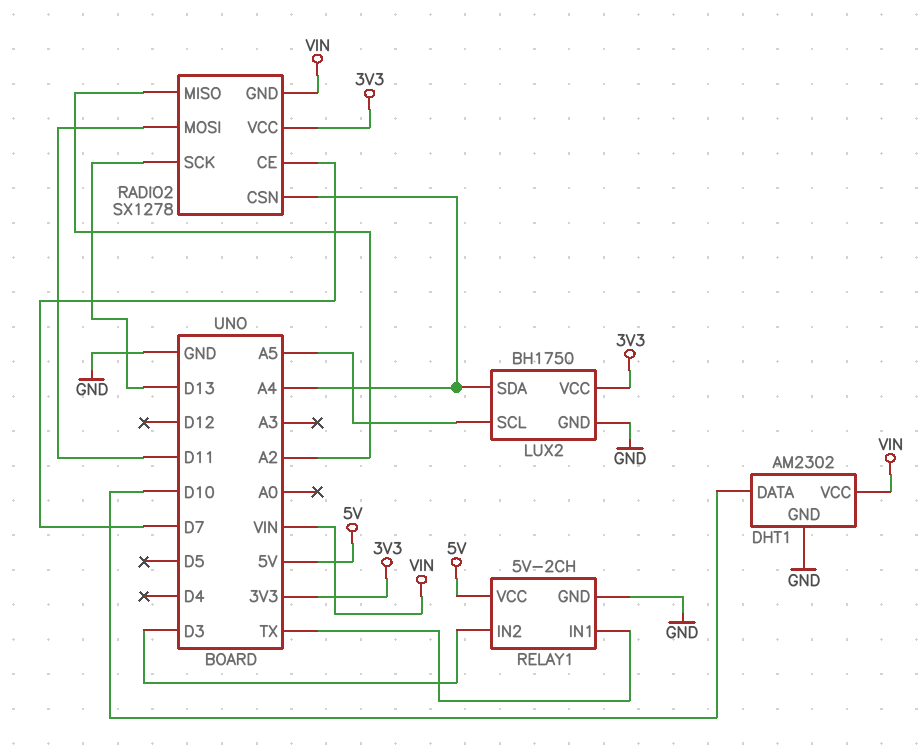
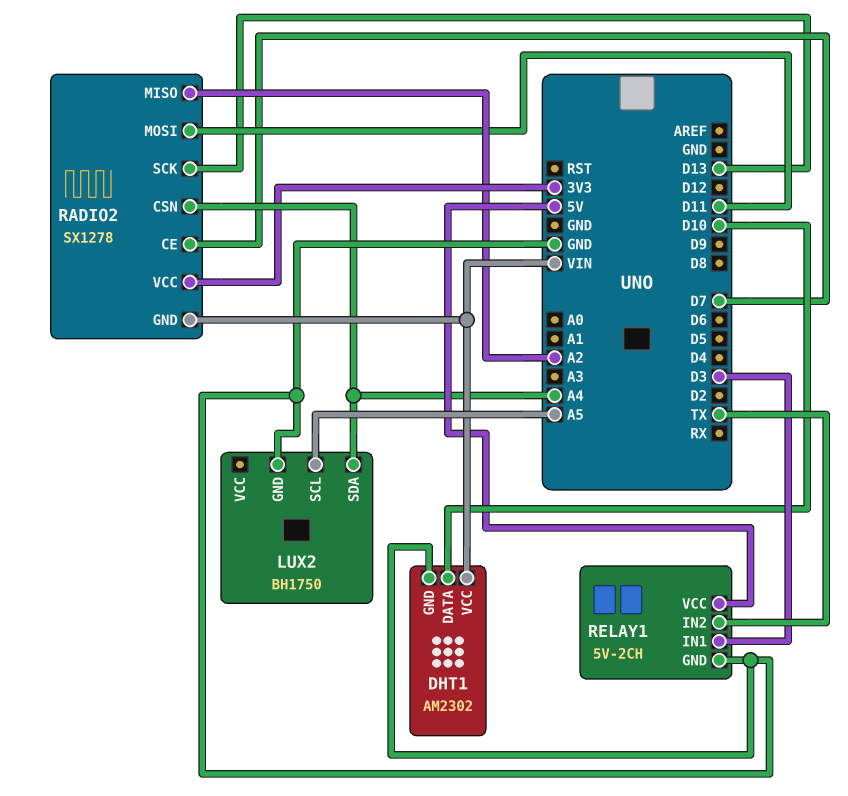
LUX2 pin VCC: 3V3 -> none
RELAY1 pin IN1: TX -> D3
RELAY1 pin IN2: D3 -> TX

